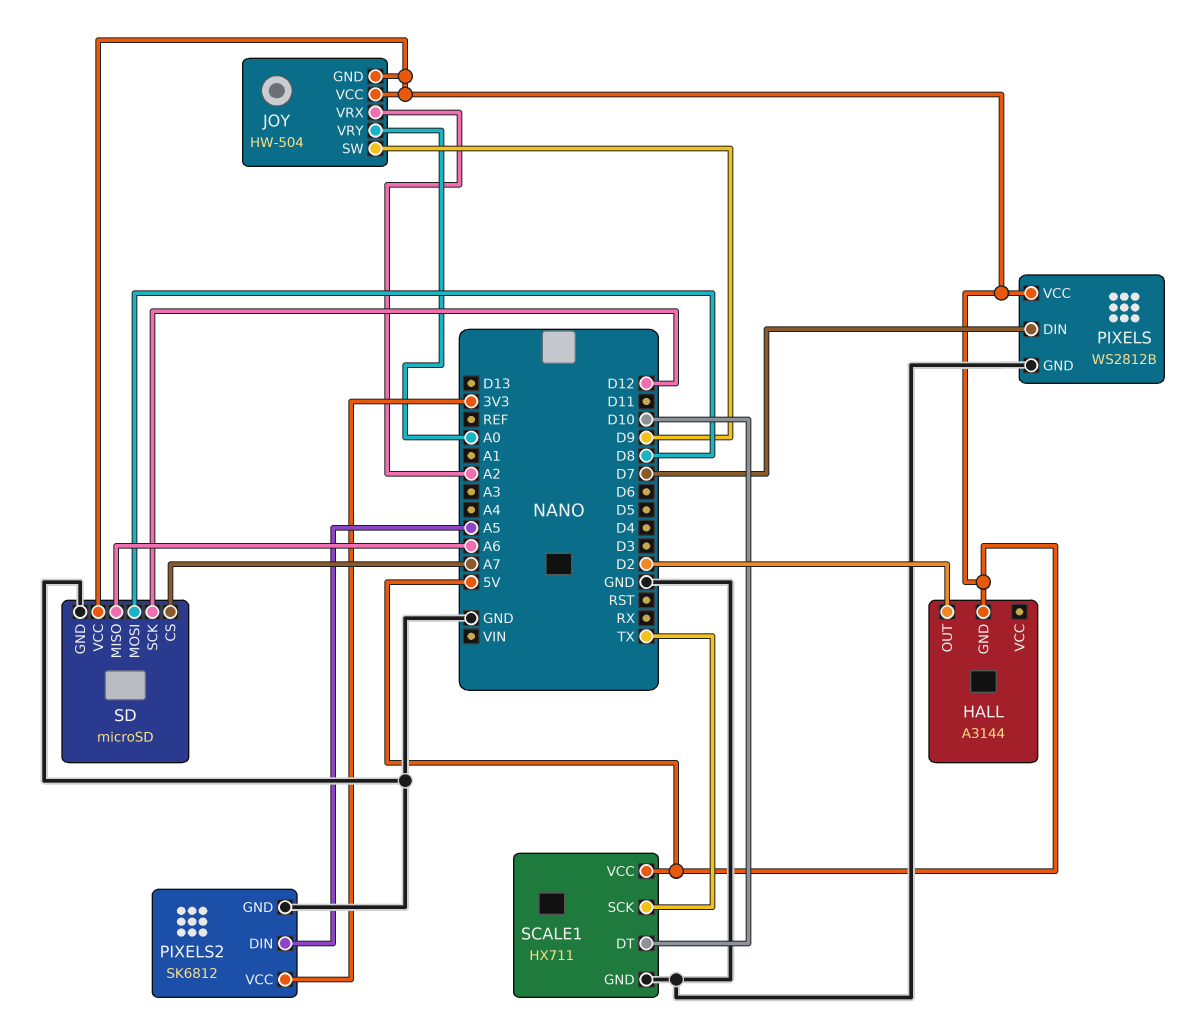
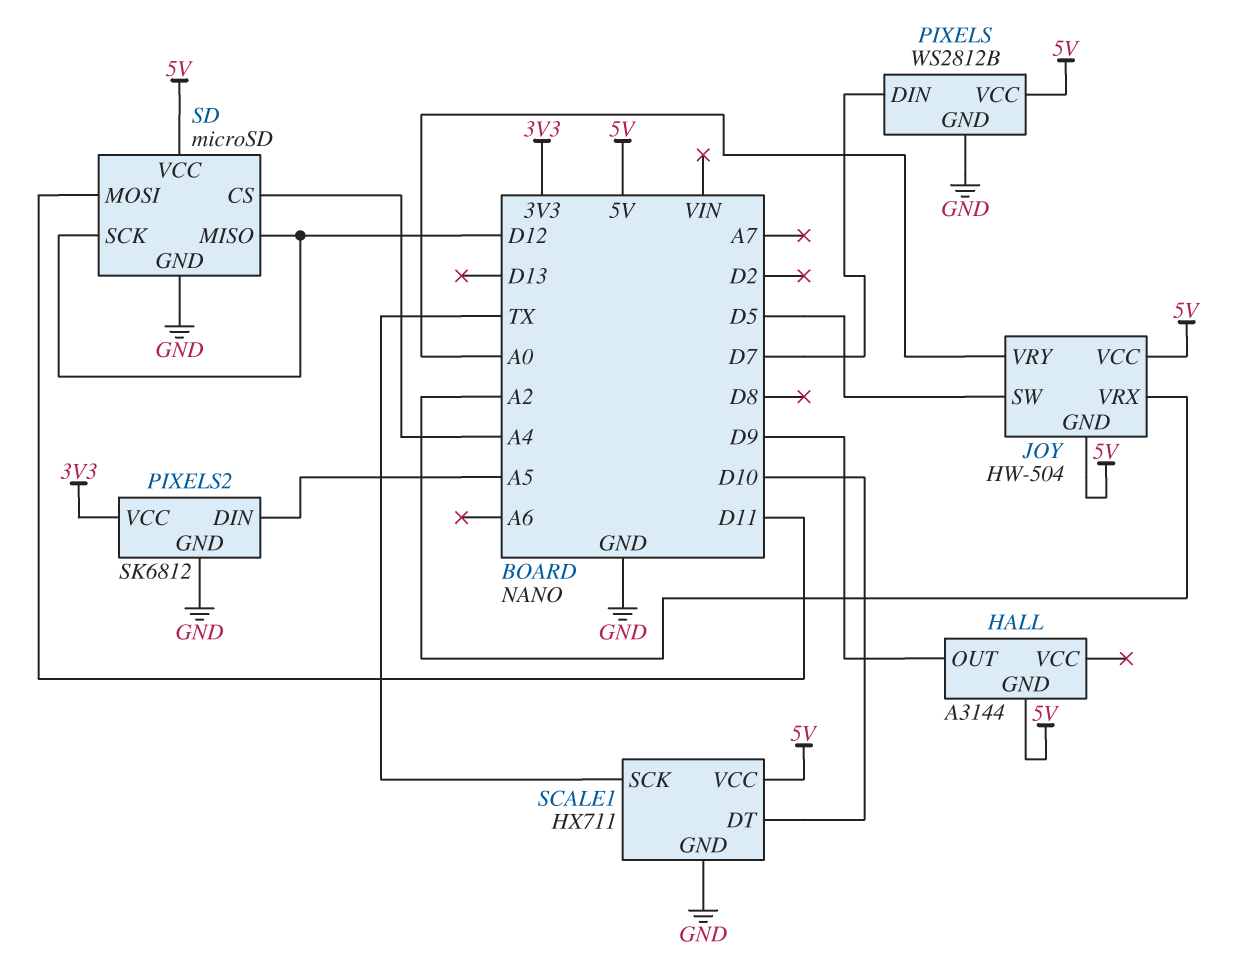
HALL pin OUT: D2 -> D9
JOY pin SW: D9 -> D5
SD pin CS: A7 -> A4
SD pin MISO: A6 -> D12
SD pin MOSI: D8 -> D11

